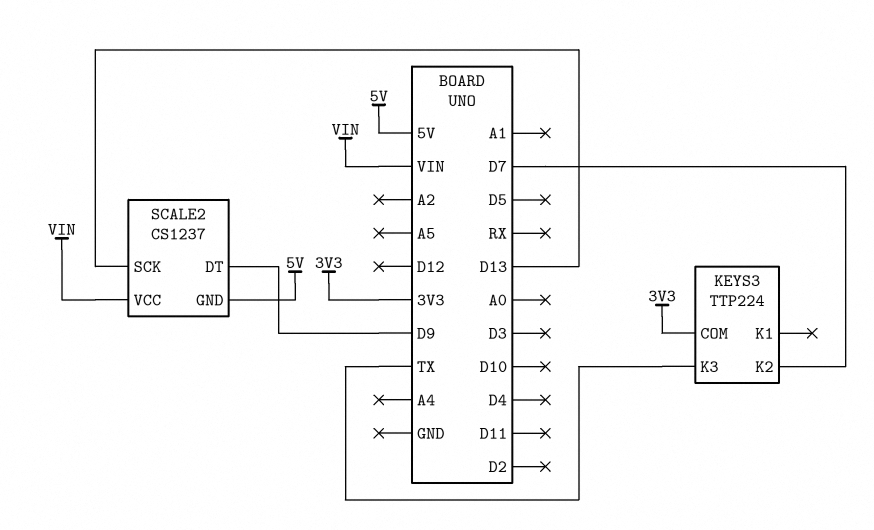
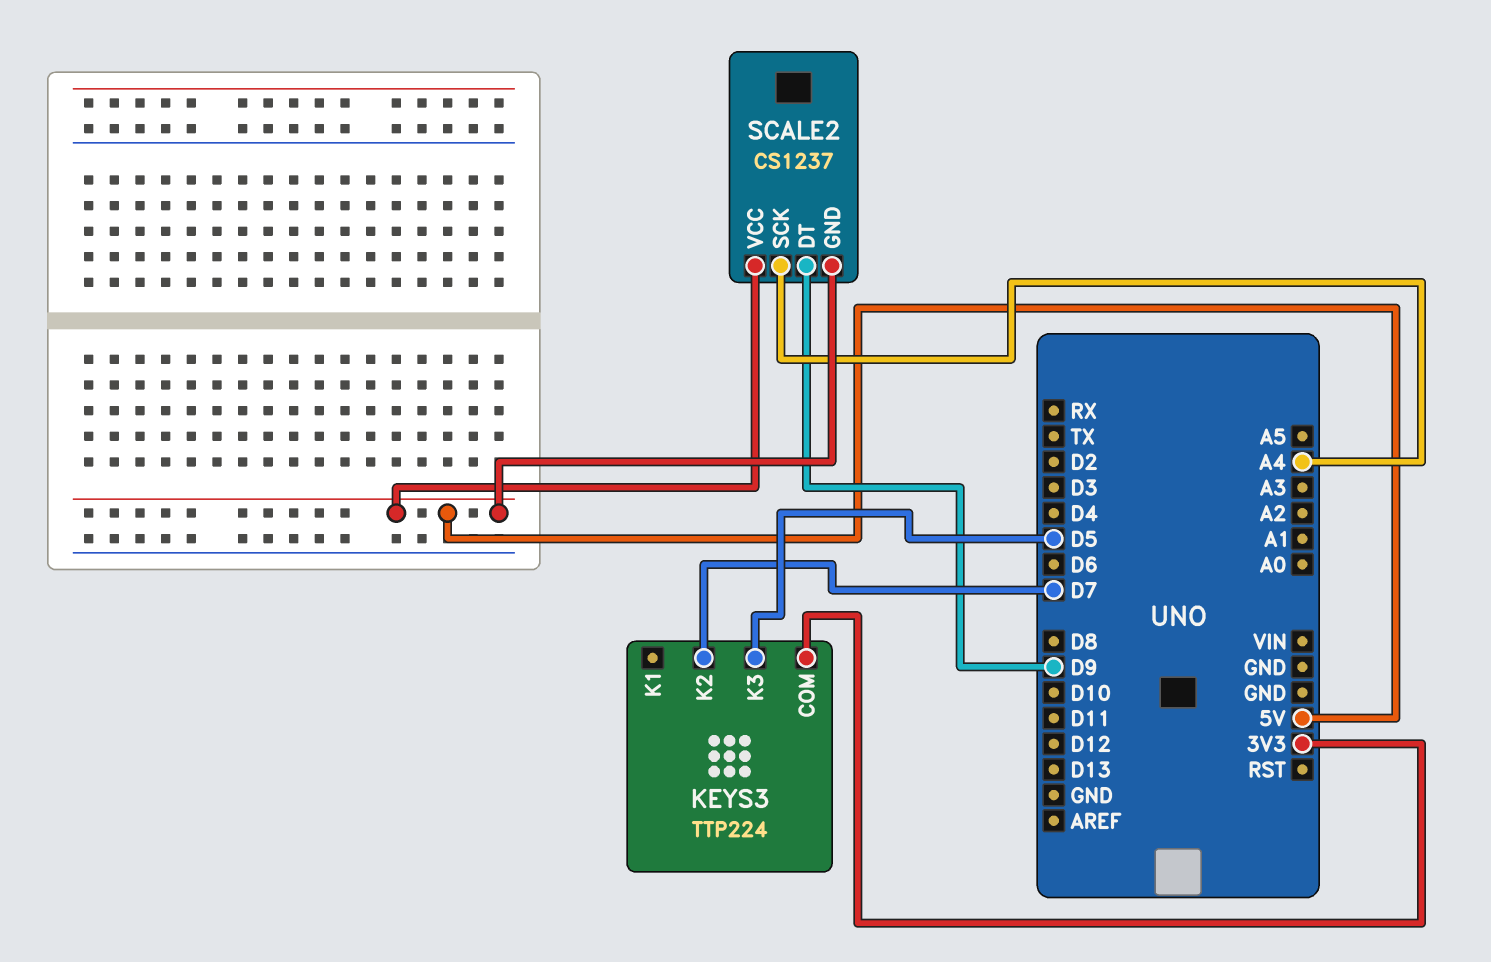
KEYS3 pin K3: TX -> D5
SCALE2 pin SCK: D13 -> A4
SCALE2 pin VCC: VIN -> 5V

